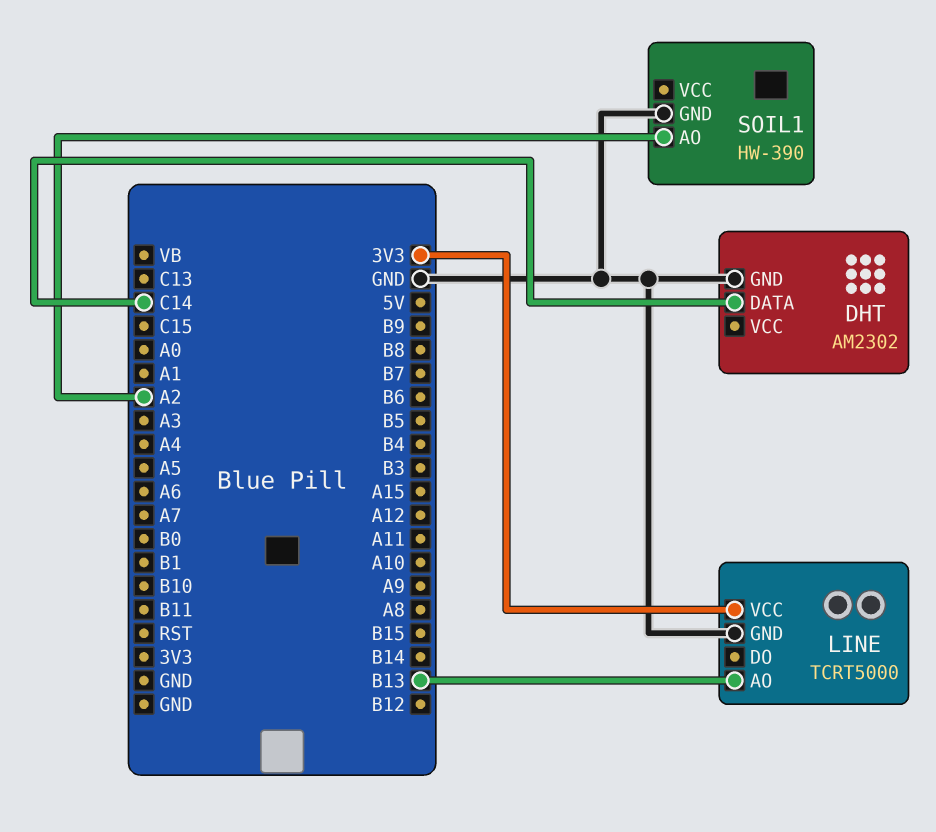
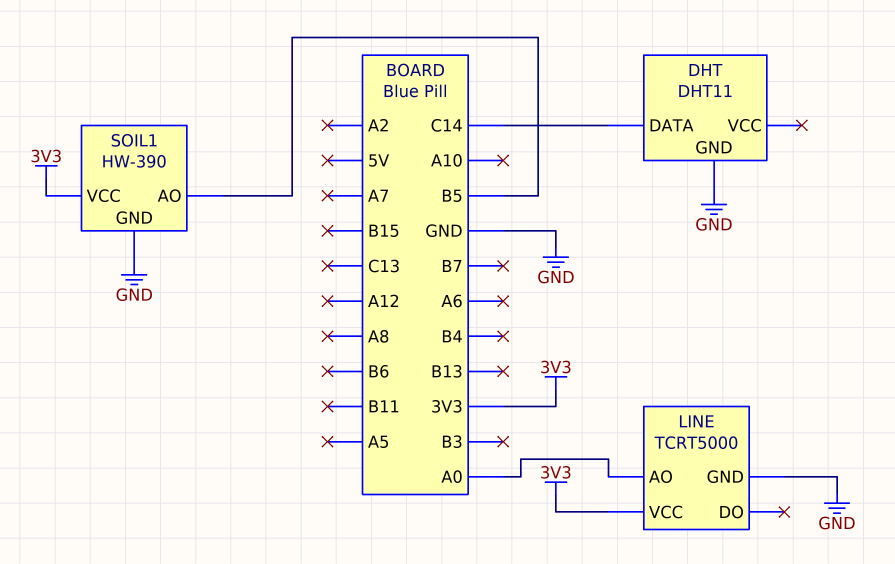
DHT: AM2302 -> DHT11
LINE pin AO: B13 -> A0
SOIL1 pin AO: A2 -> B5
SOIL1 pin VCC: none -> 3V3

